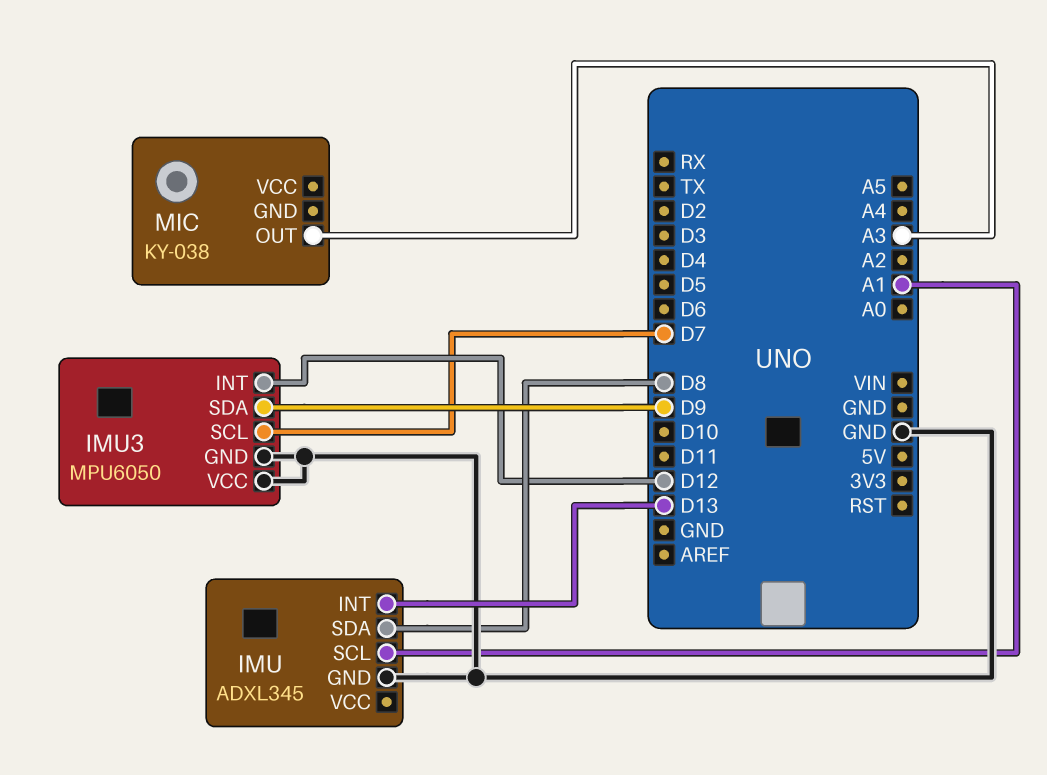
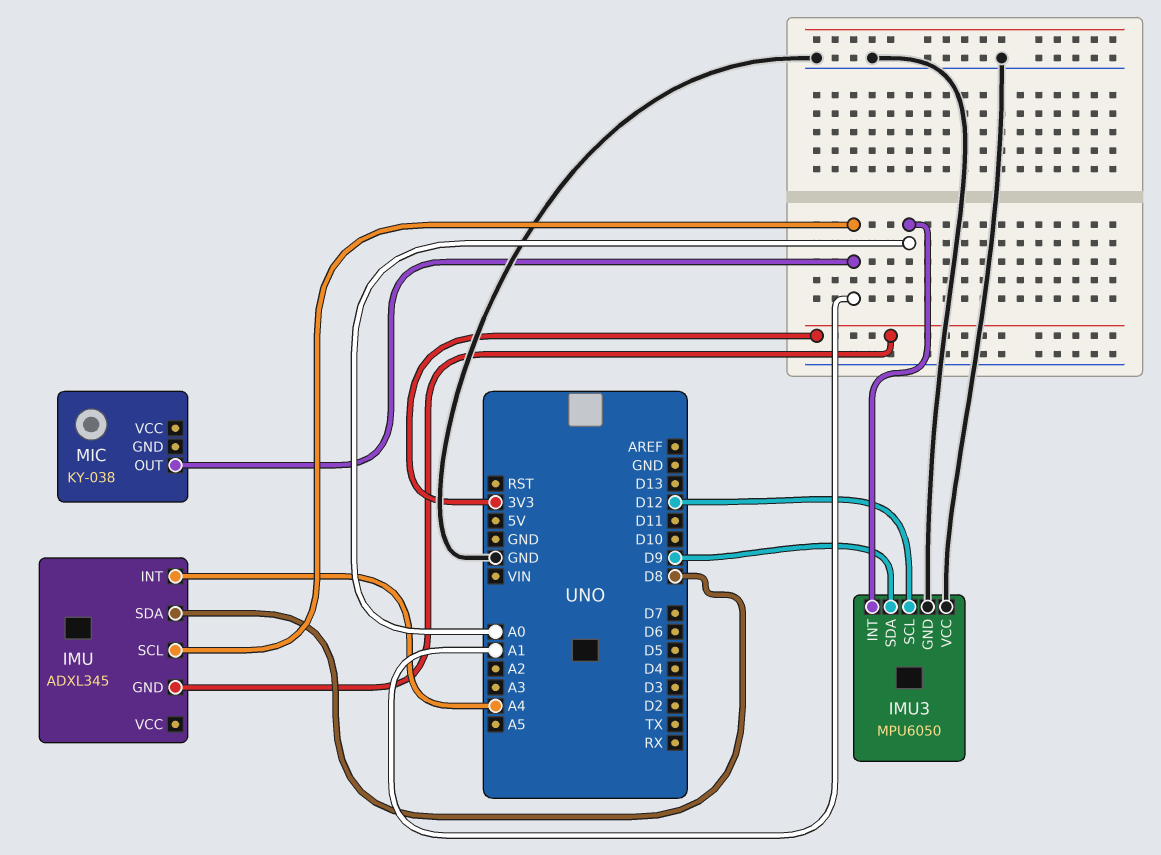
IMU pin GND: GND -> 3V3
IMU pin INT: D13 -> A4
IMU3 pin INT: D12 -> A0
IMU3 pin SCL: D7 -> D12
MIC pin OUT: A3 -> A1

